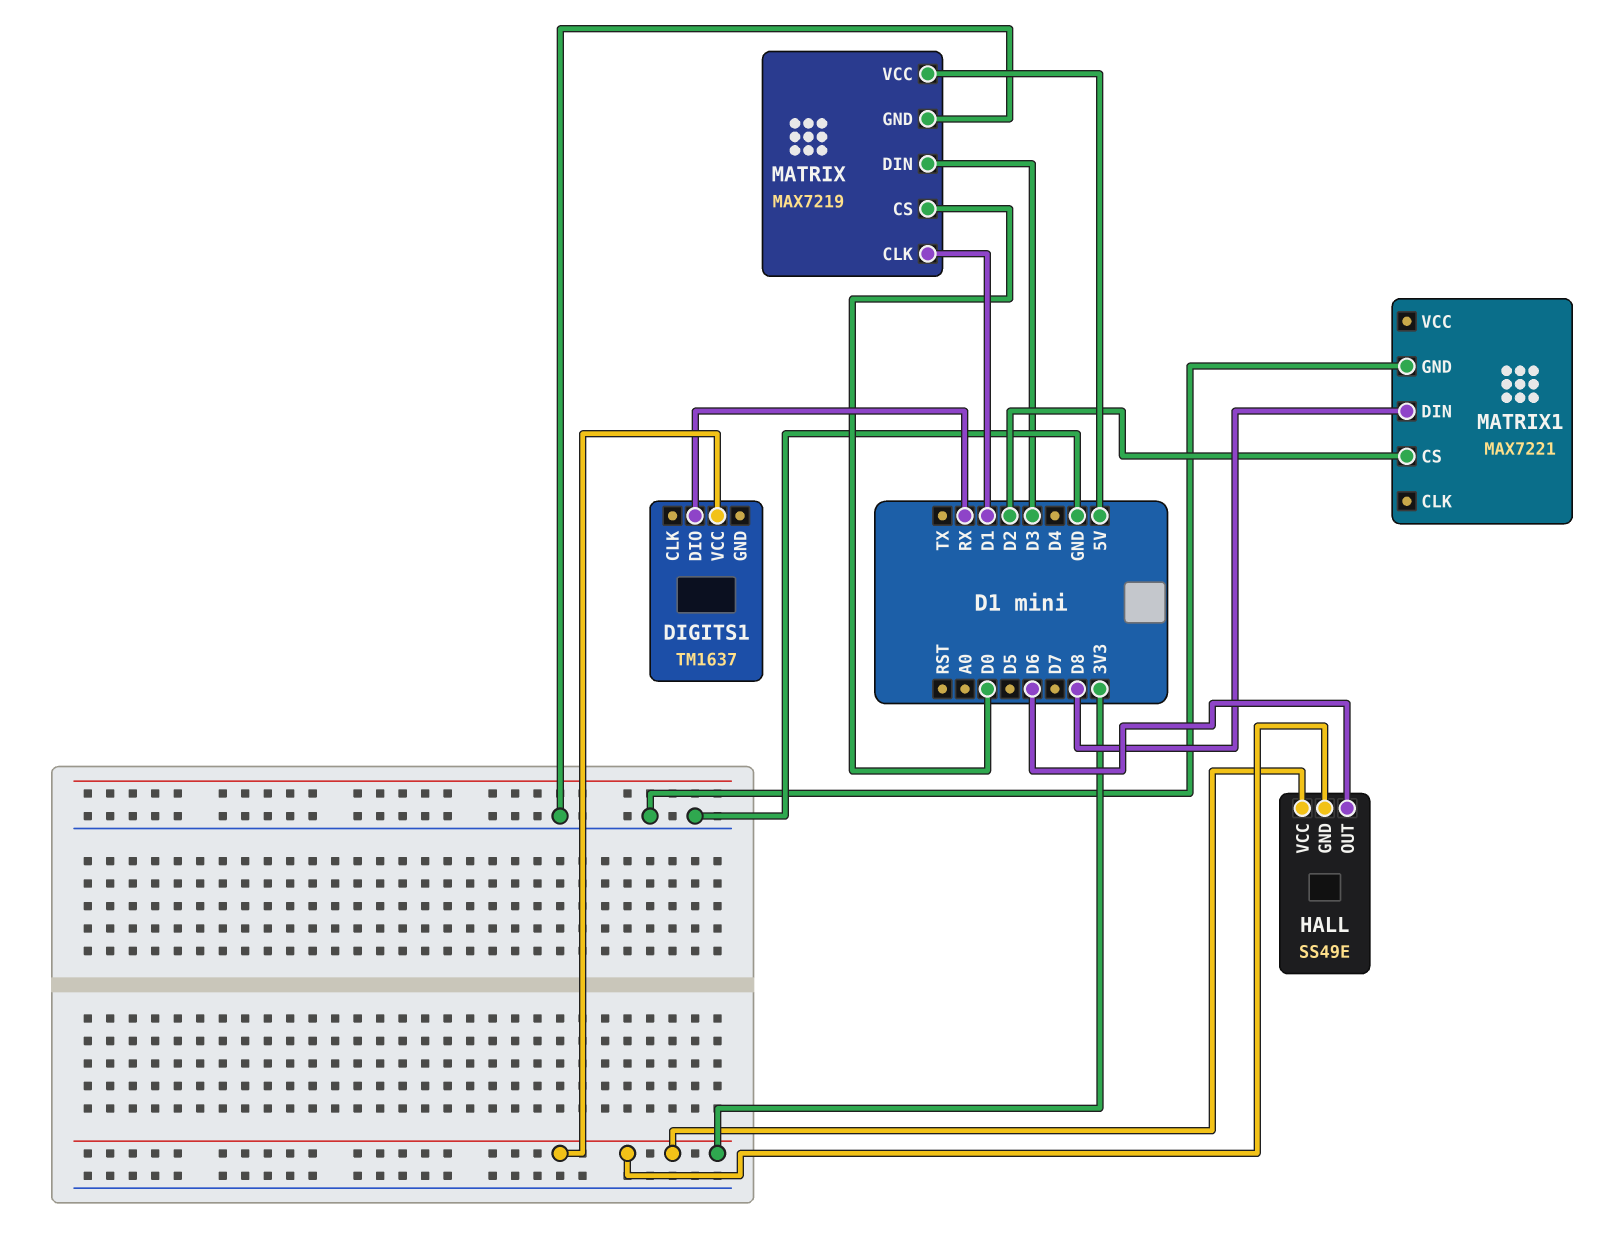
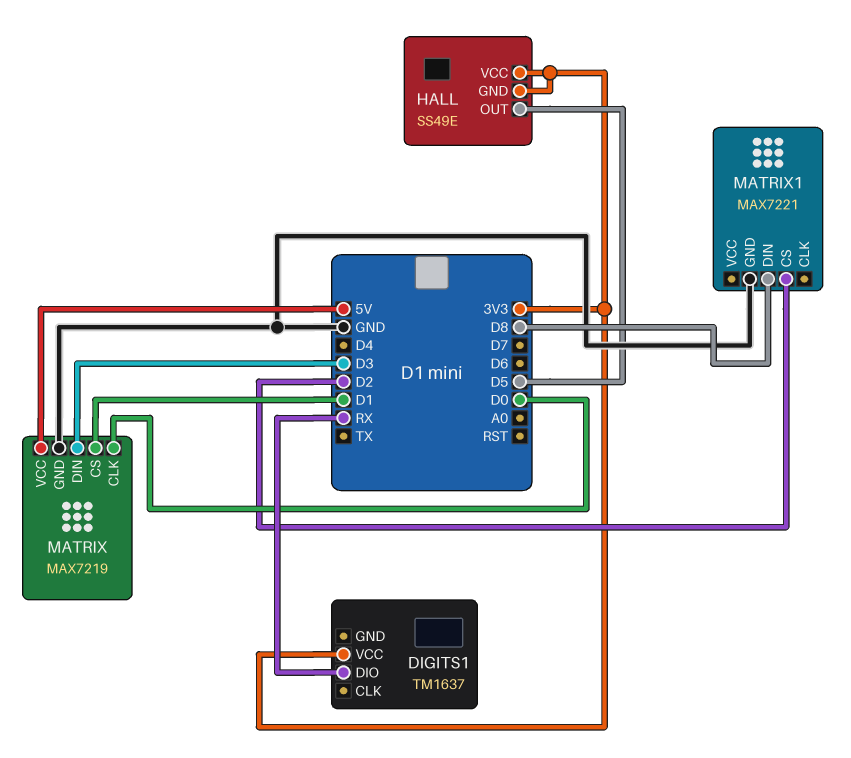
HALL pin OUT: D6 -> D5
MATRIX pin CLK: D1 -> D0
MATRIX pin CS: D0 -> D1

